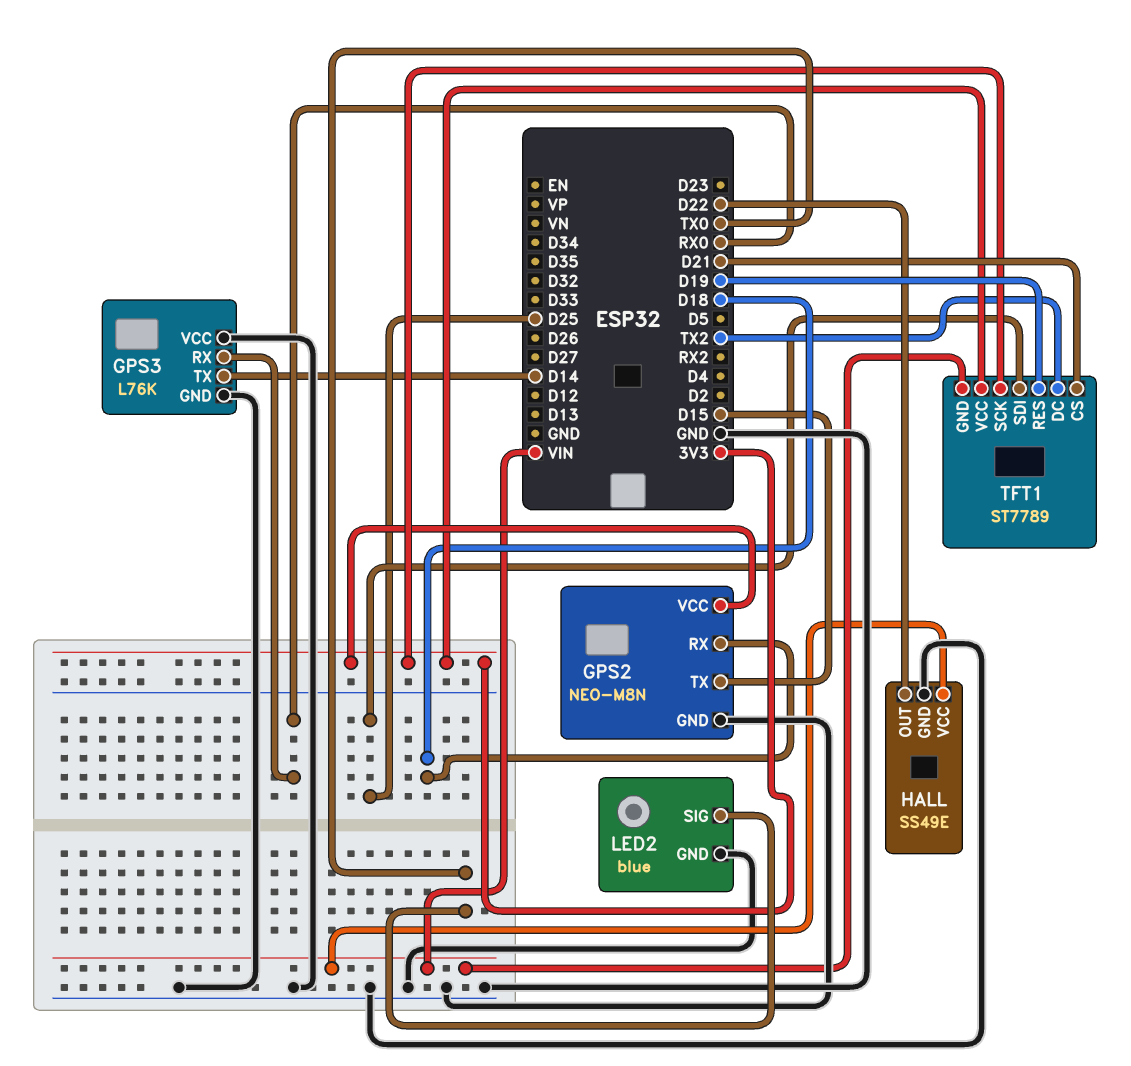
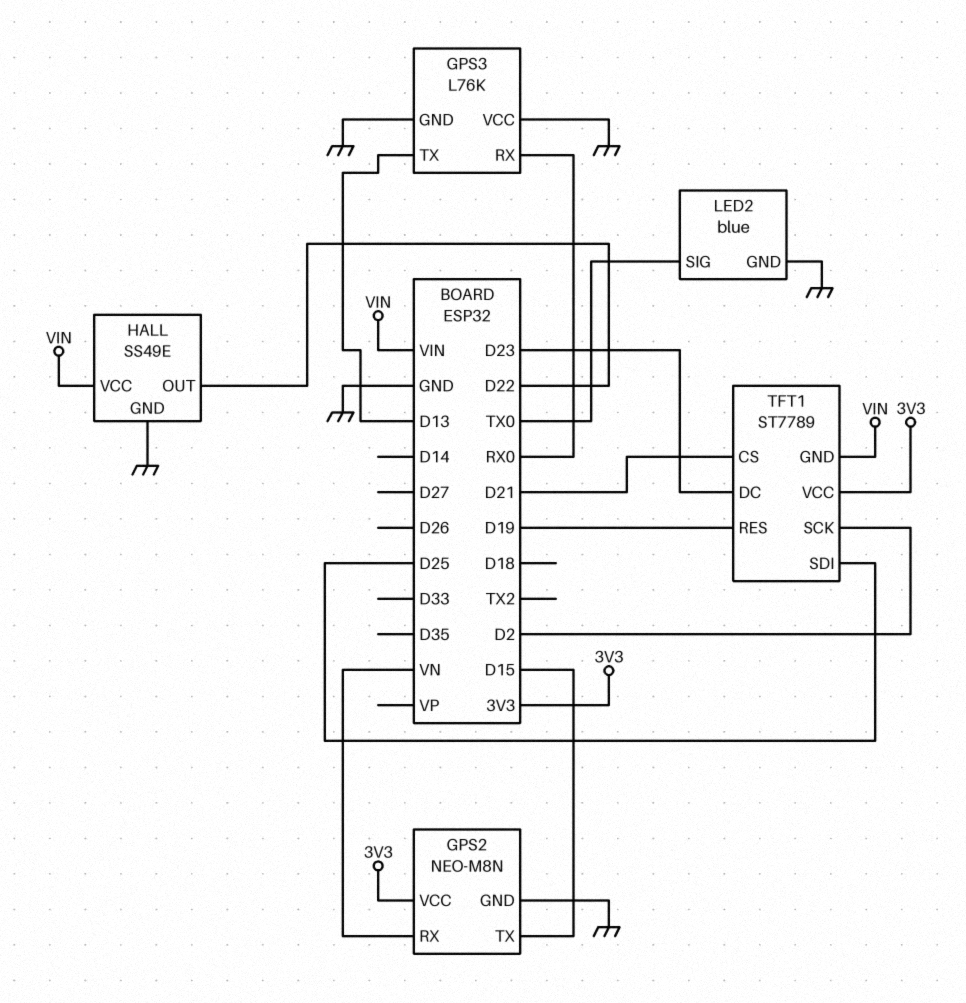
GPS2 pin RX: D18 -> VN
GPS3 pin TX: D14 -> D13
TFT1 pin DC: TX2 -> D23
TFT1 pin SCK: 3V3 -> D2

